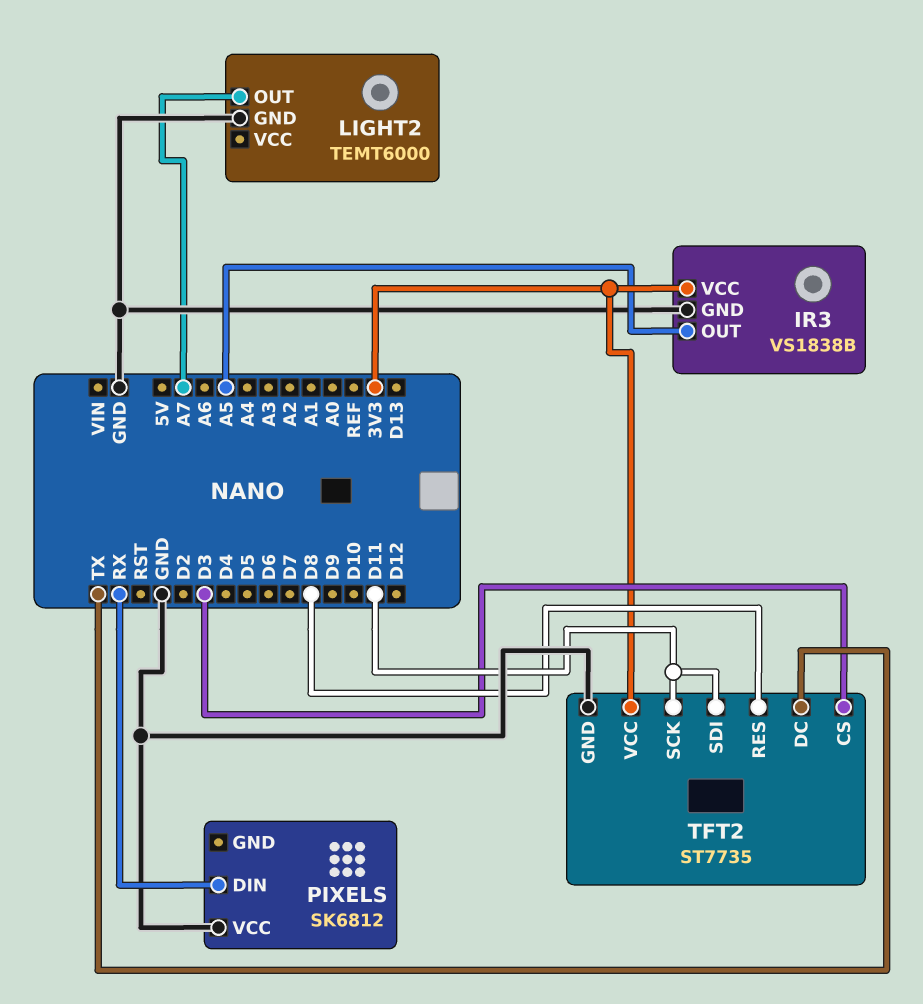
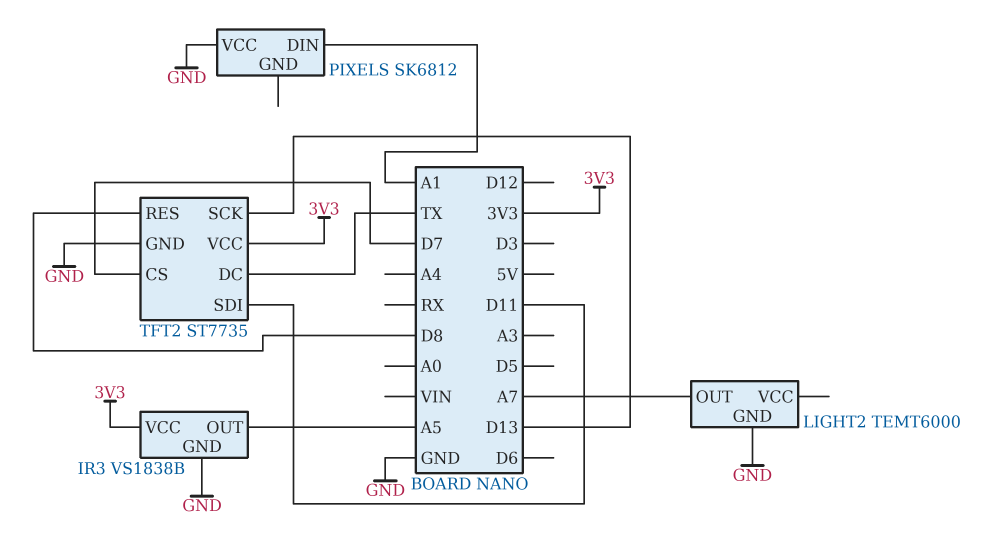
PIXELS pin DIN: RX -> A1
TFT2 pin CS: D3 -> D7
TFT2 pin SCK: D11 -> D13

